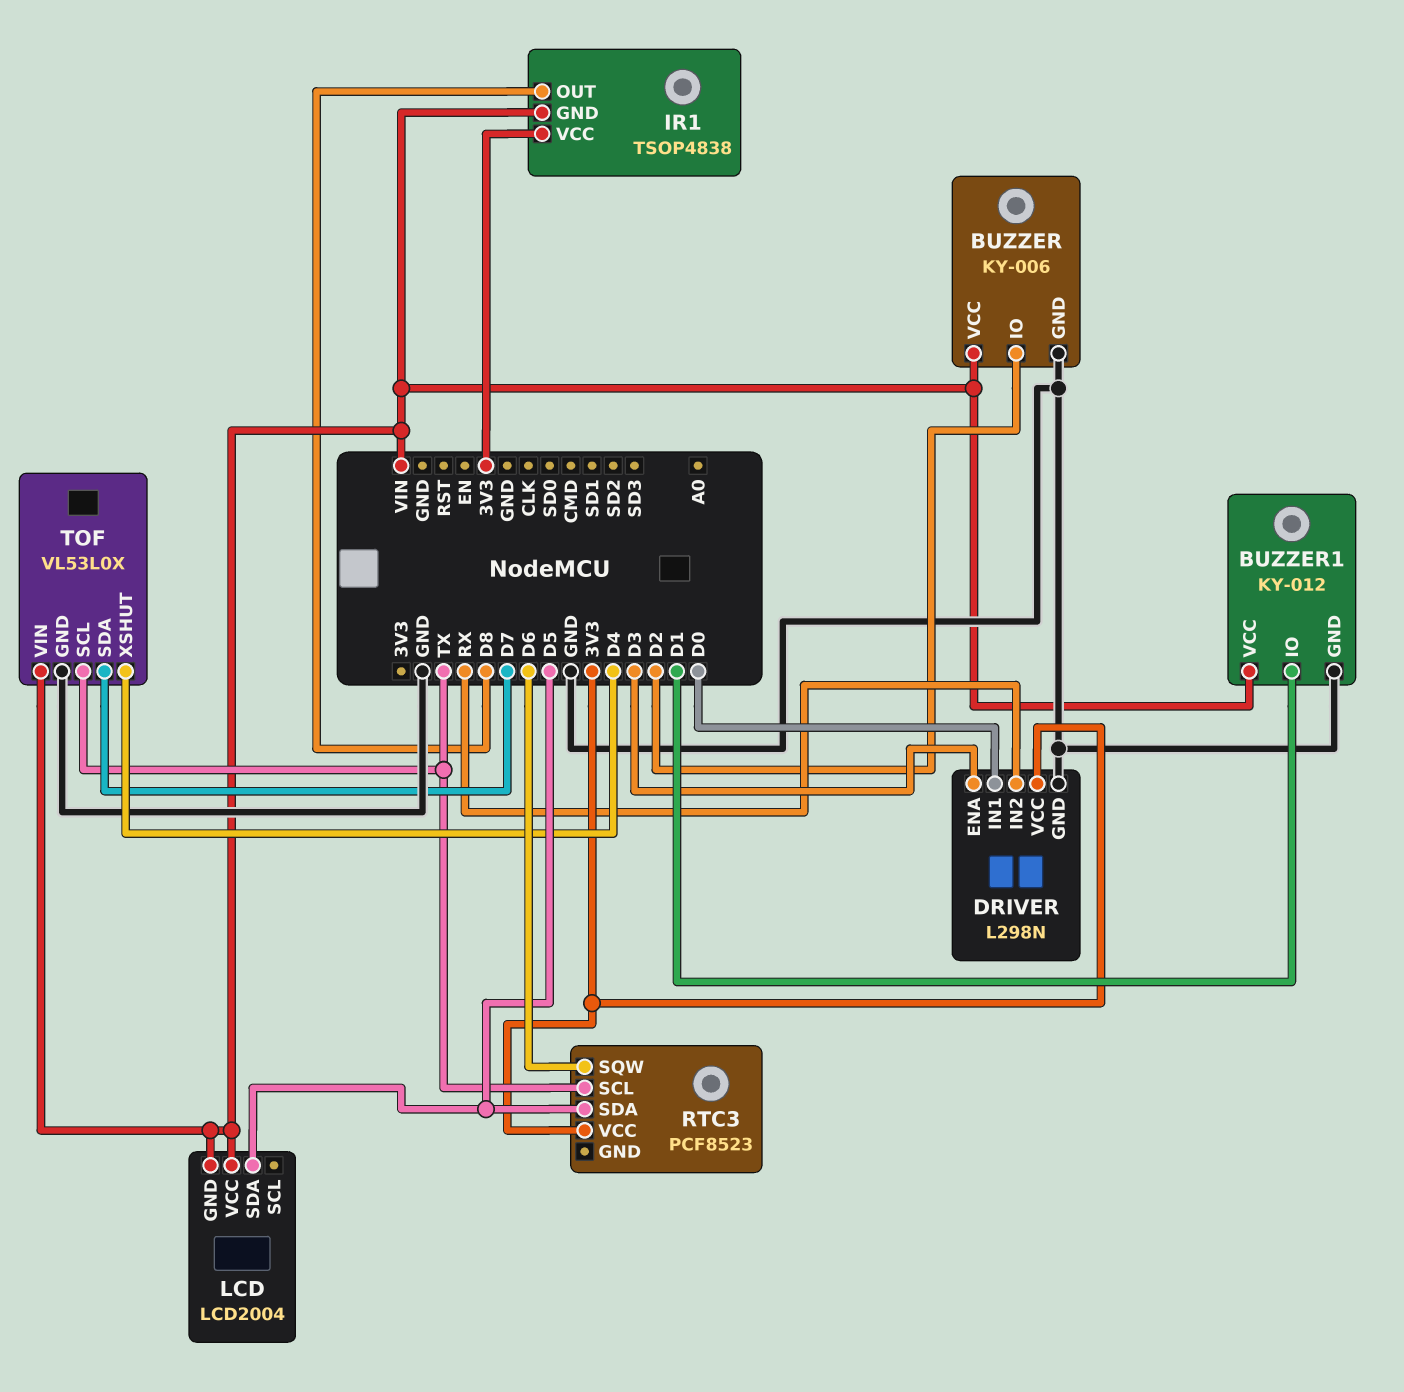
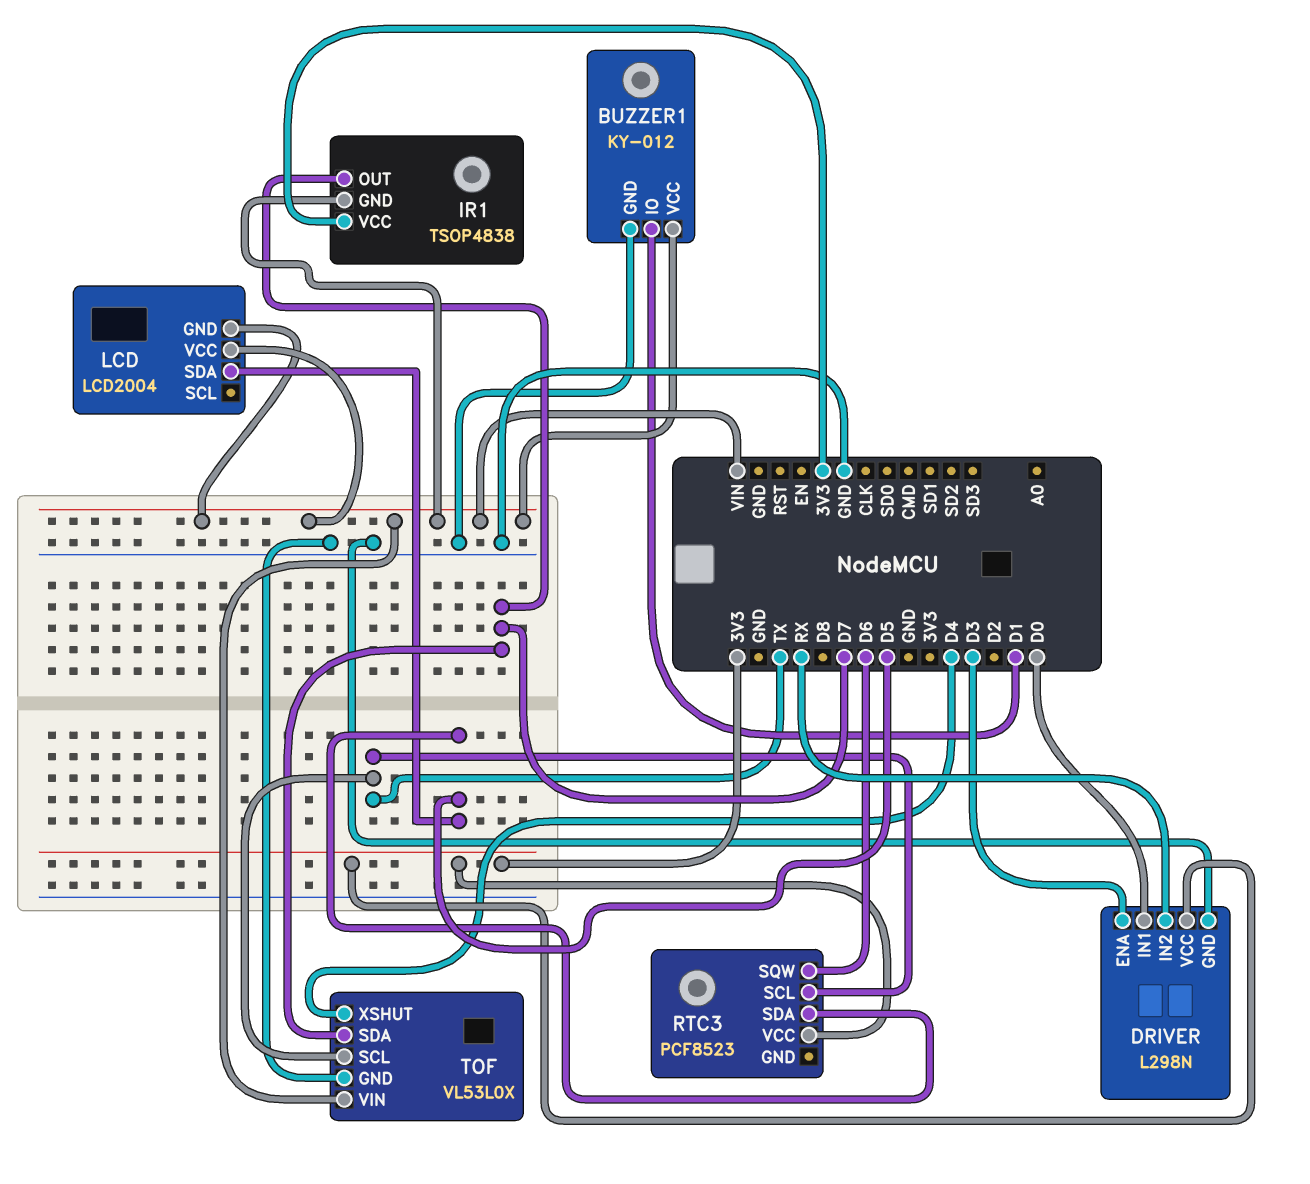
BUZZER: KY-006 -> none
BUZZER pin GND: GND -> none
BUZZER pin IO: D2 -> none
BUZZER pin VCC: VIN -> none
IR1 pin OUT: D8 -> D7

